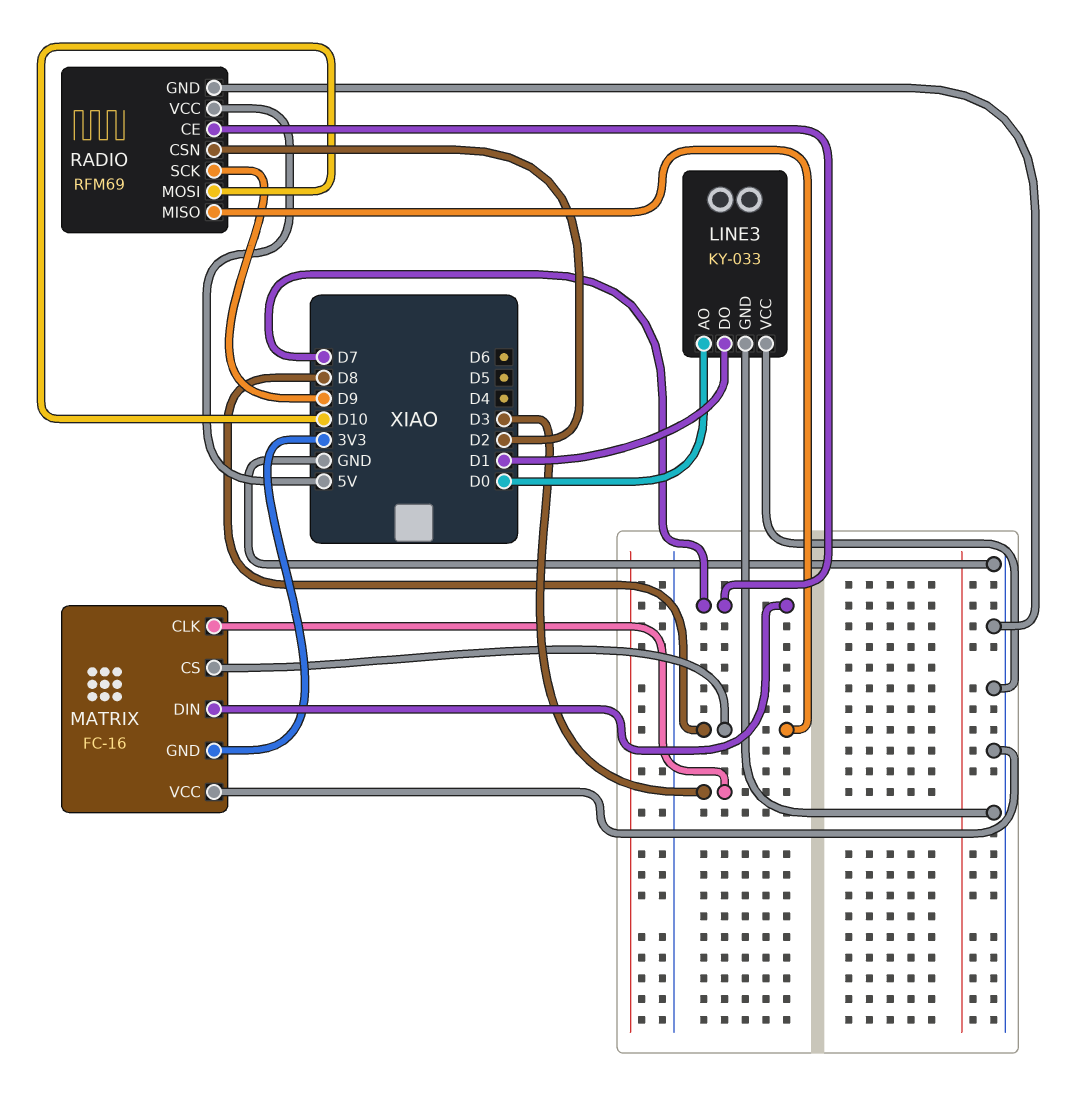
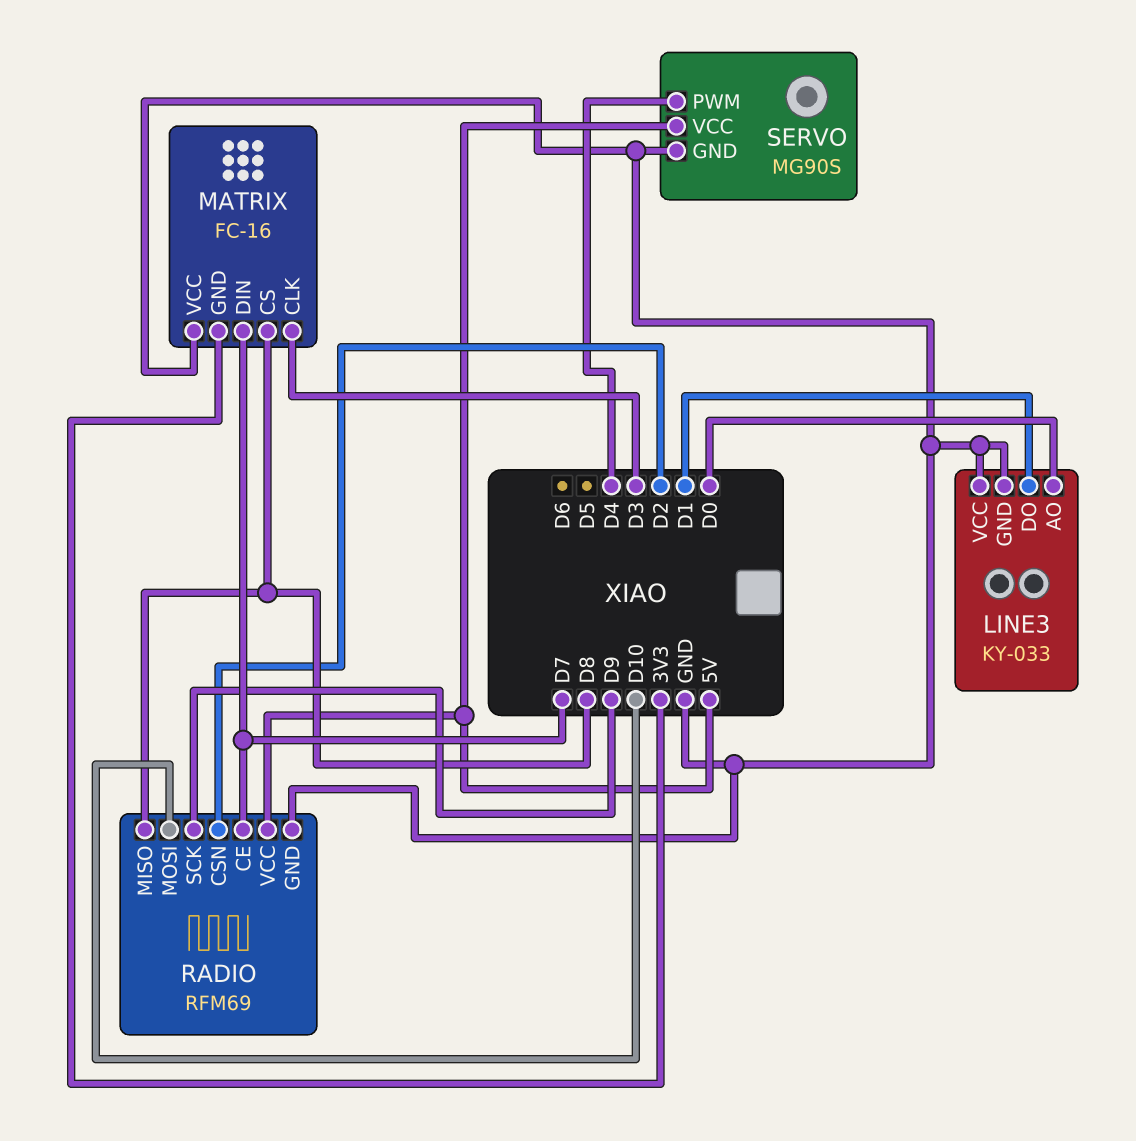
SERVO: none -> MG90S
SERVO pin GND: none -> GND
SERVO pin PWM: none -> D4
SERVO pin VCC: none -> 5V

